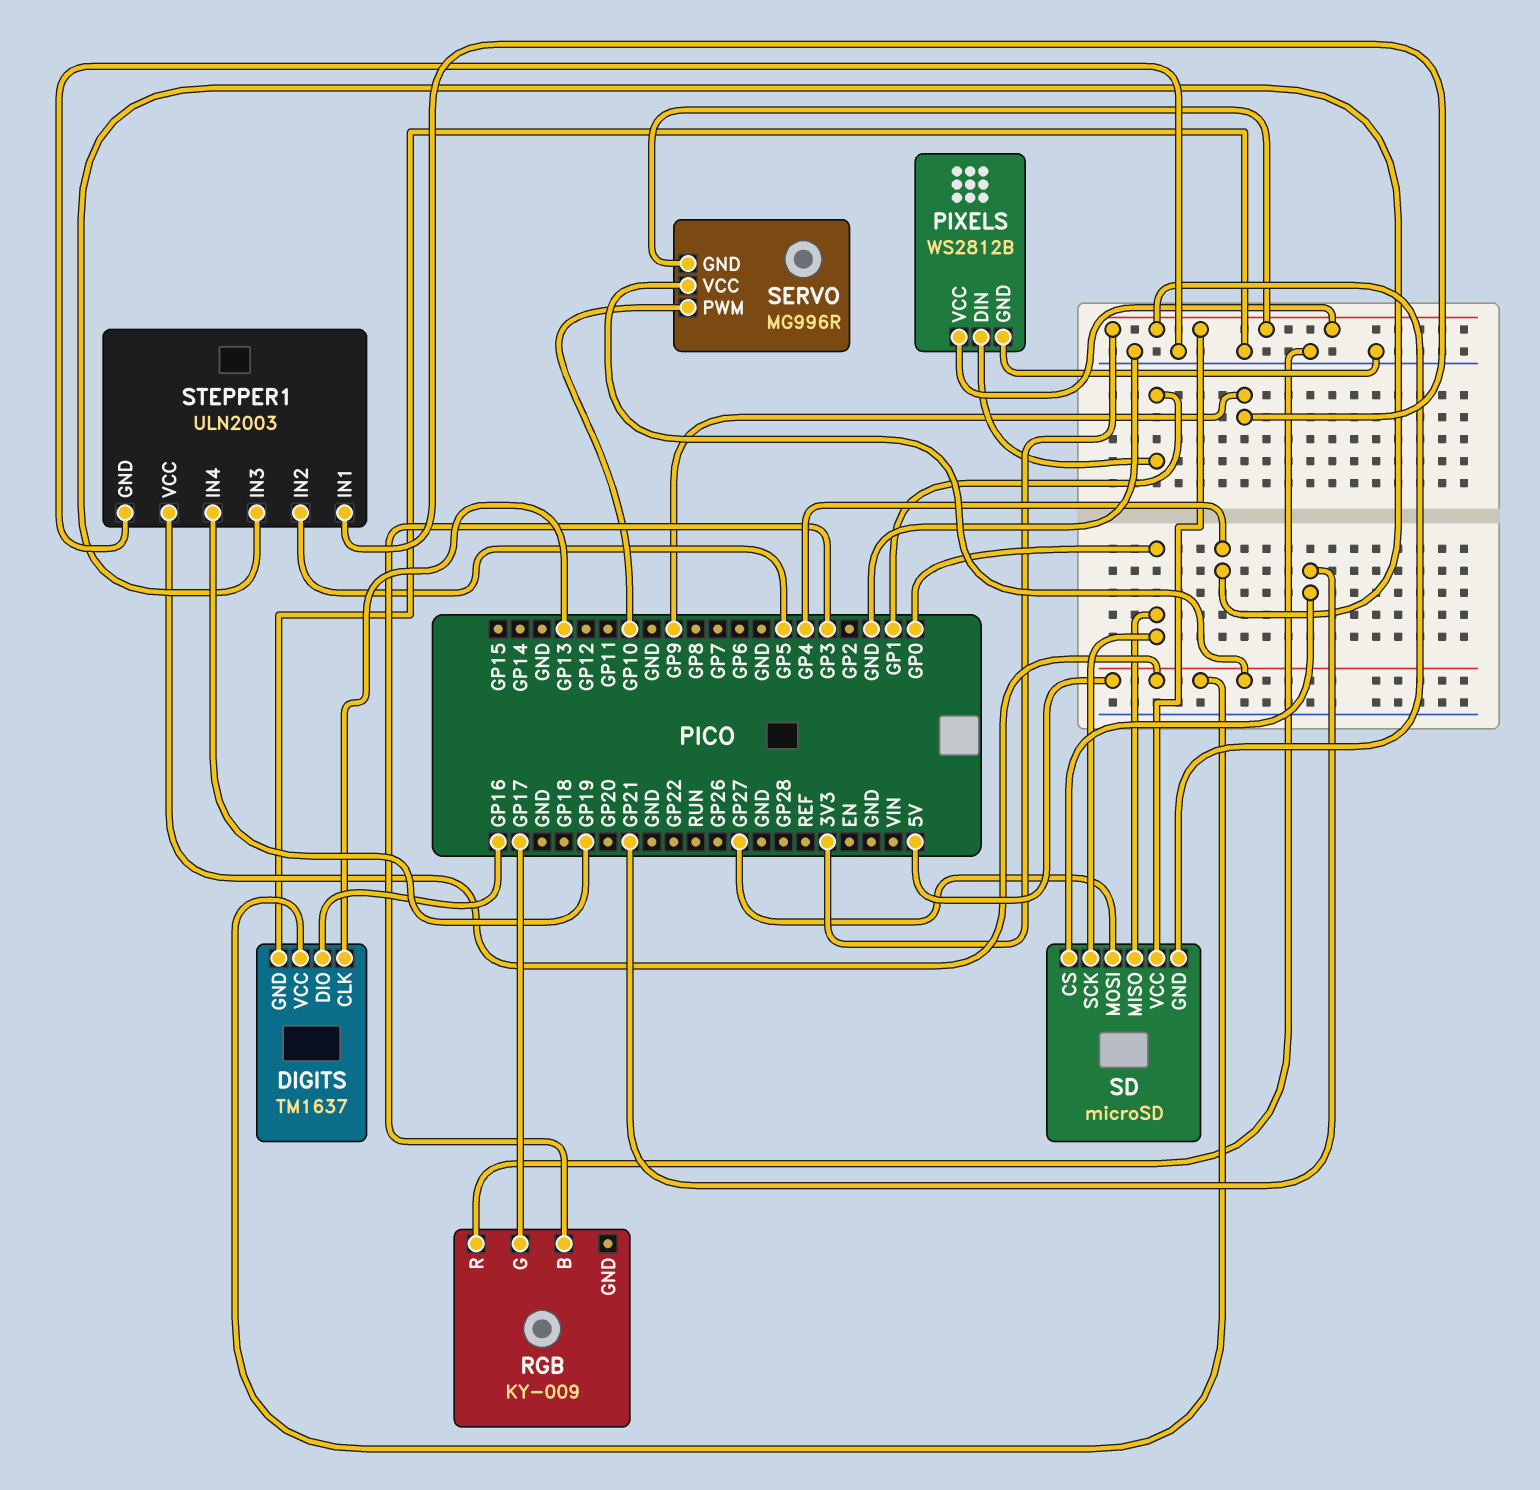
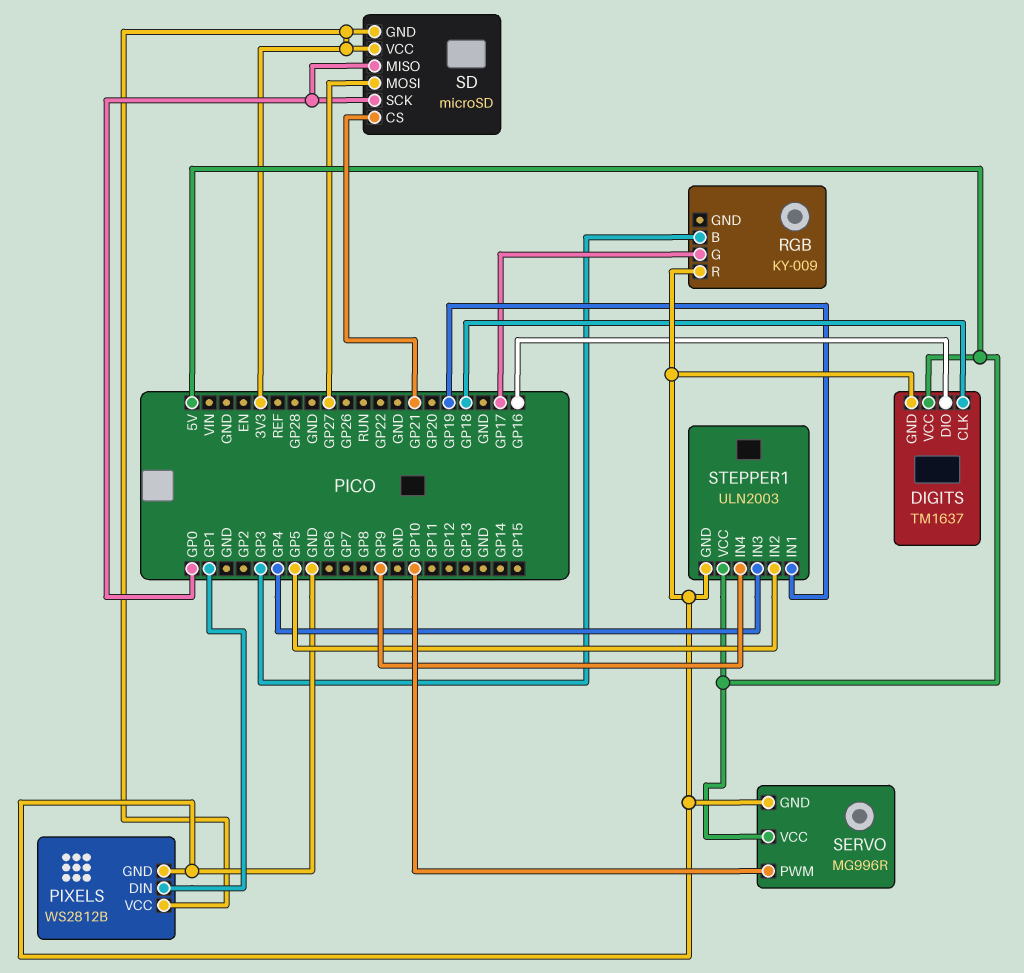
DIGITS pin CLK: GP13 -> GP18
SERVO pin GND: 3V3 -> GND
STEPPER1 pin IN1: GP9 -> GP19
STEPPER1 pin IN4: GP19 -> GP9

